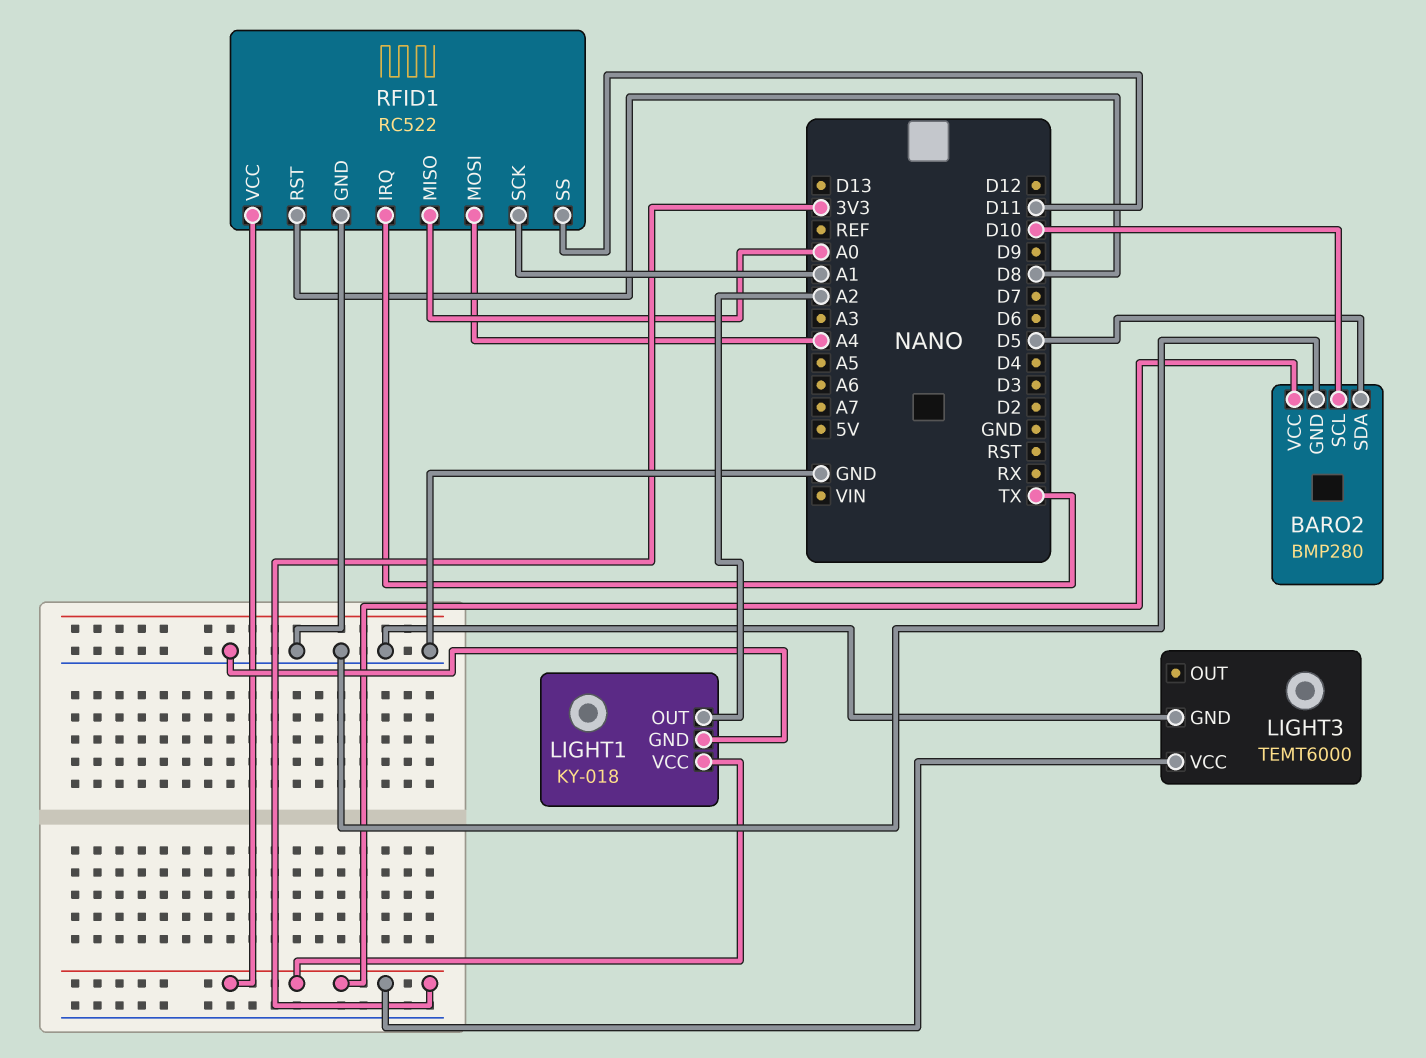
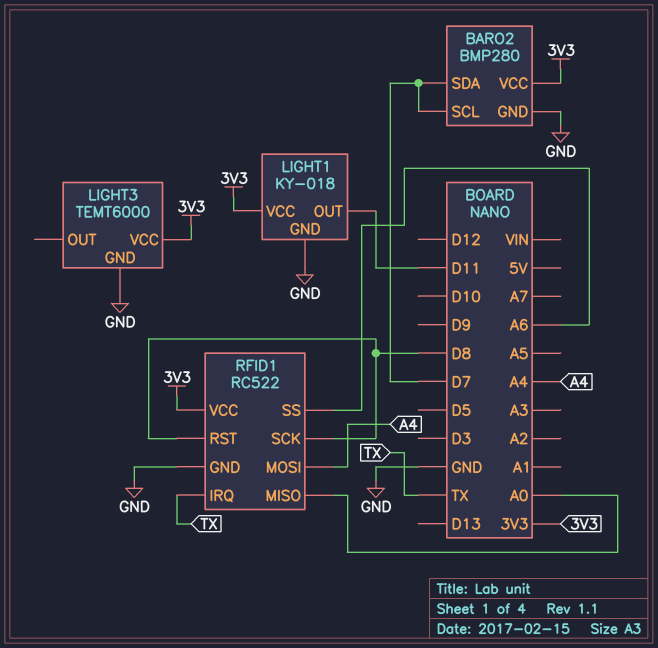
BARO2 pin SCL: D10 -> D7
BARO2 pin SDA: D5 -> D7
LIGHT1 pin OUT: A2 -> D11
RFID1 pin SCK: A1 -> D8
RFID1 pin SS: D11 -> A6

